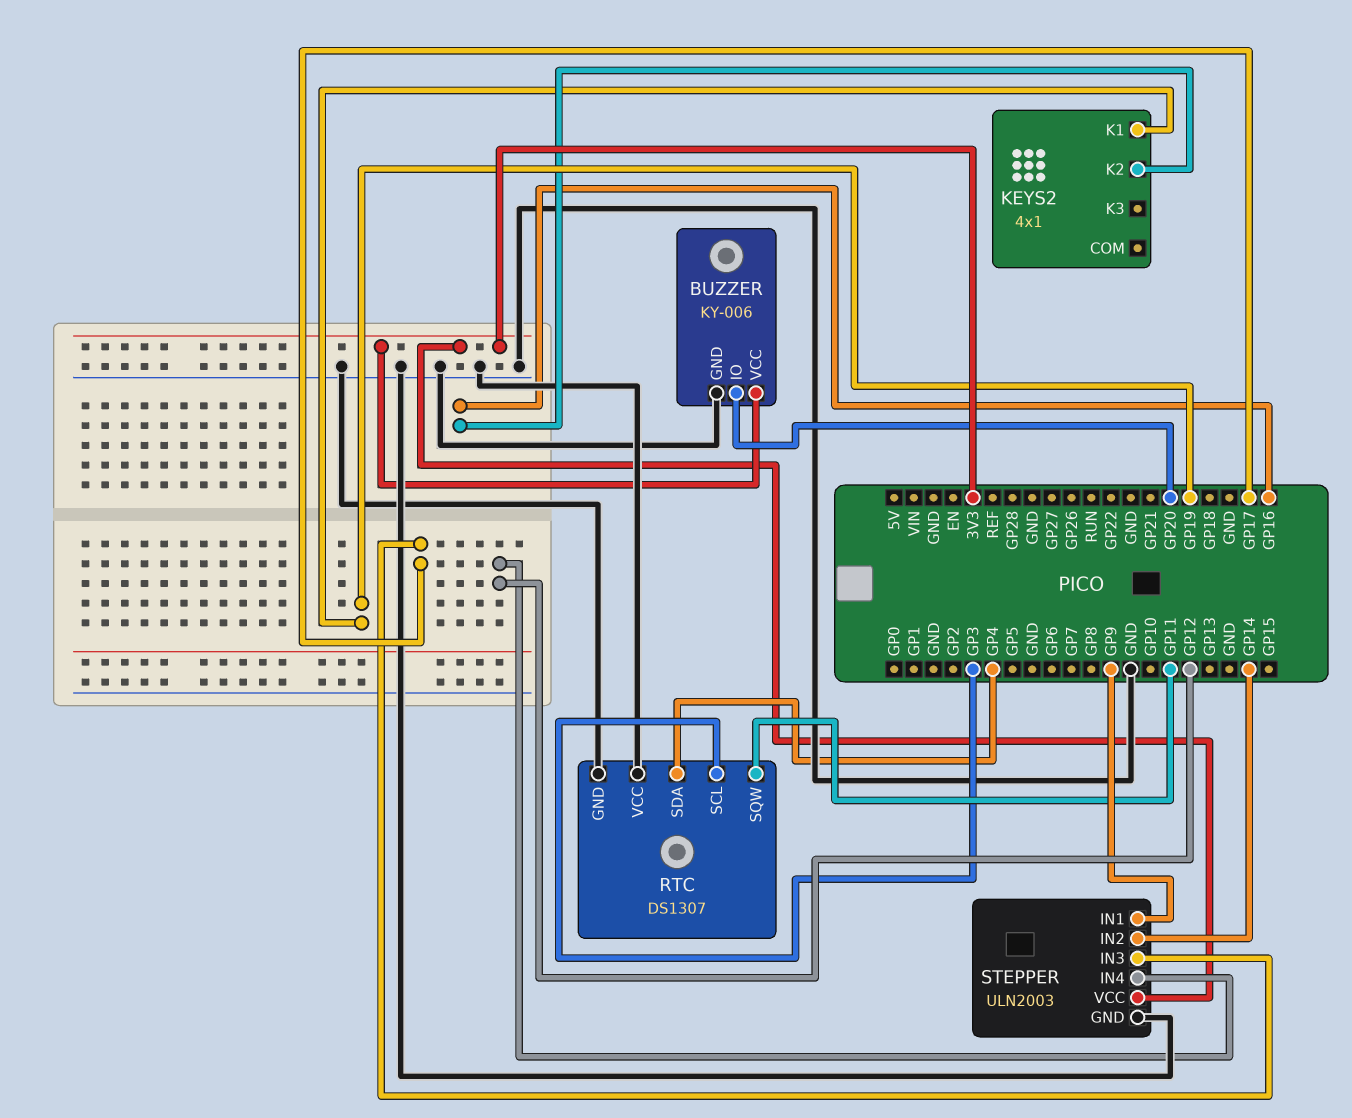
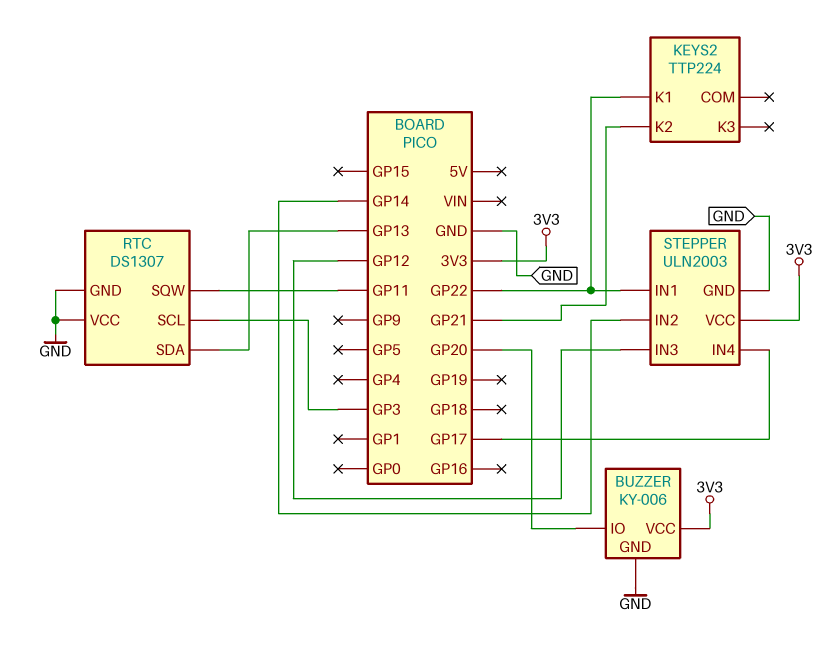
KEYS2: 4x1 -> TTP224
KEYS2 pin K1: GP19 -> GP22
KEYS2 pin K2: GP16 -> GP21
RTC pin SDA: GP4 -> GP13
STEPPER pin IN1: GP9 -> GP22
STEPPER pin IN3: GP17 -> GP12
STEPPER pin IN4: GP12 -> GP17

